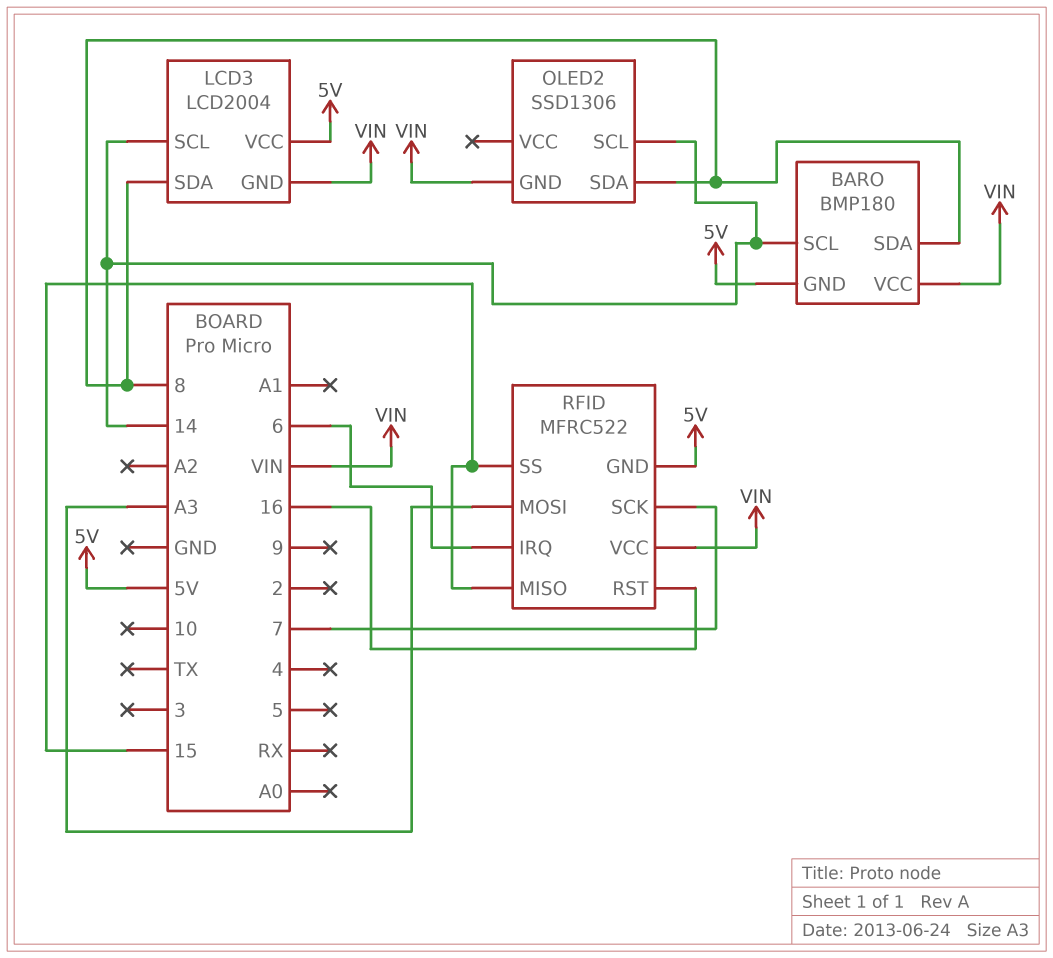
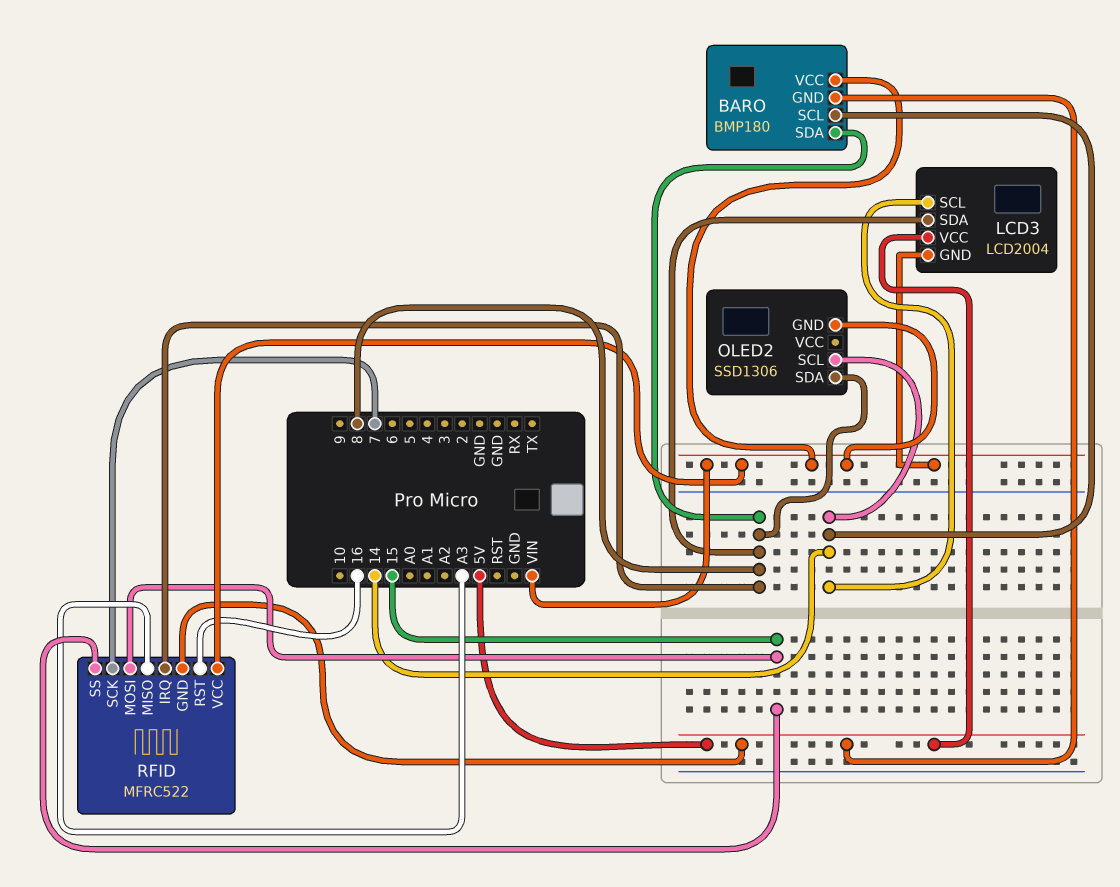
RFID pin IRQ: 6 -> 8
RFID pin MISO: 15 -> A3
RFID pin MOSI: A3 -> 15

